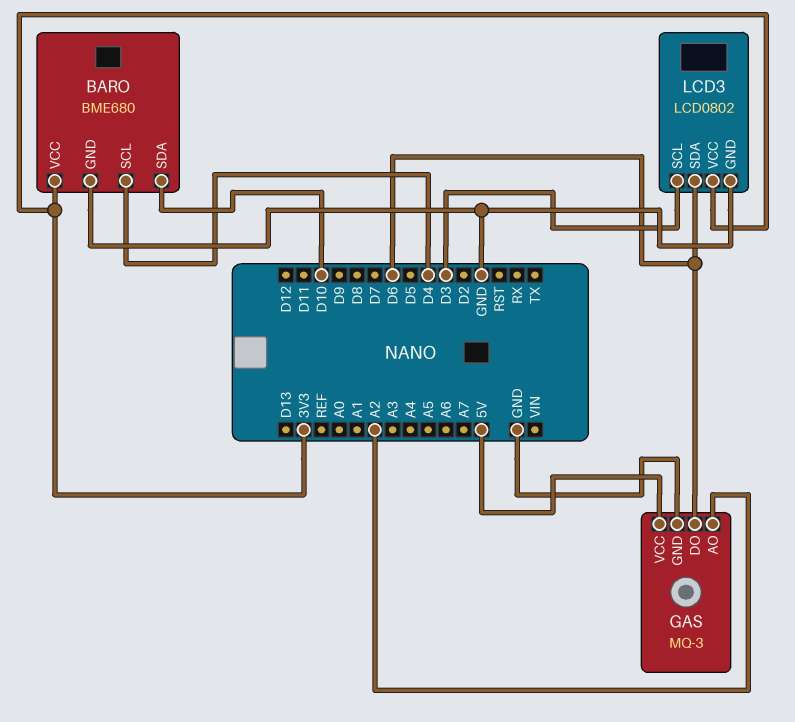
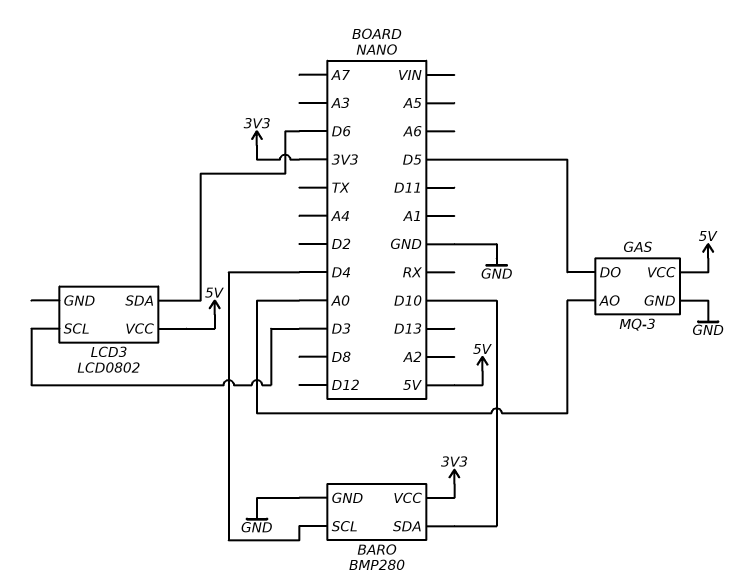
BARO: BME680 -> BMP280
GAS pin AO: A2 -> A0
GAS pin DO: D6 -> D5
LCD3 pin GND: GND -> none
LCD3 pin VCC: 3V3 -> 5V

